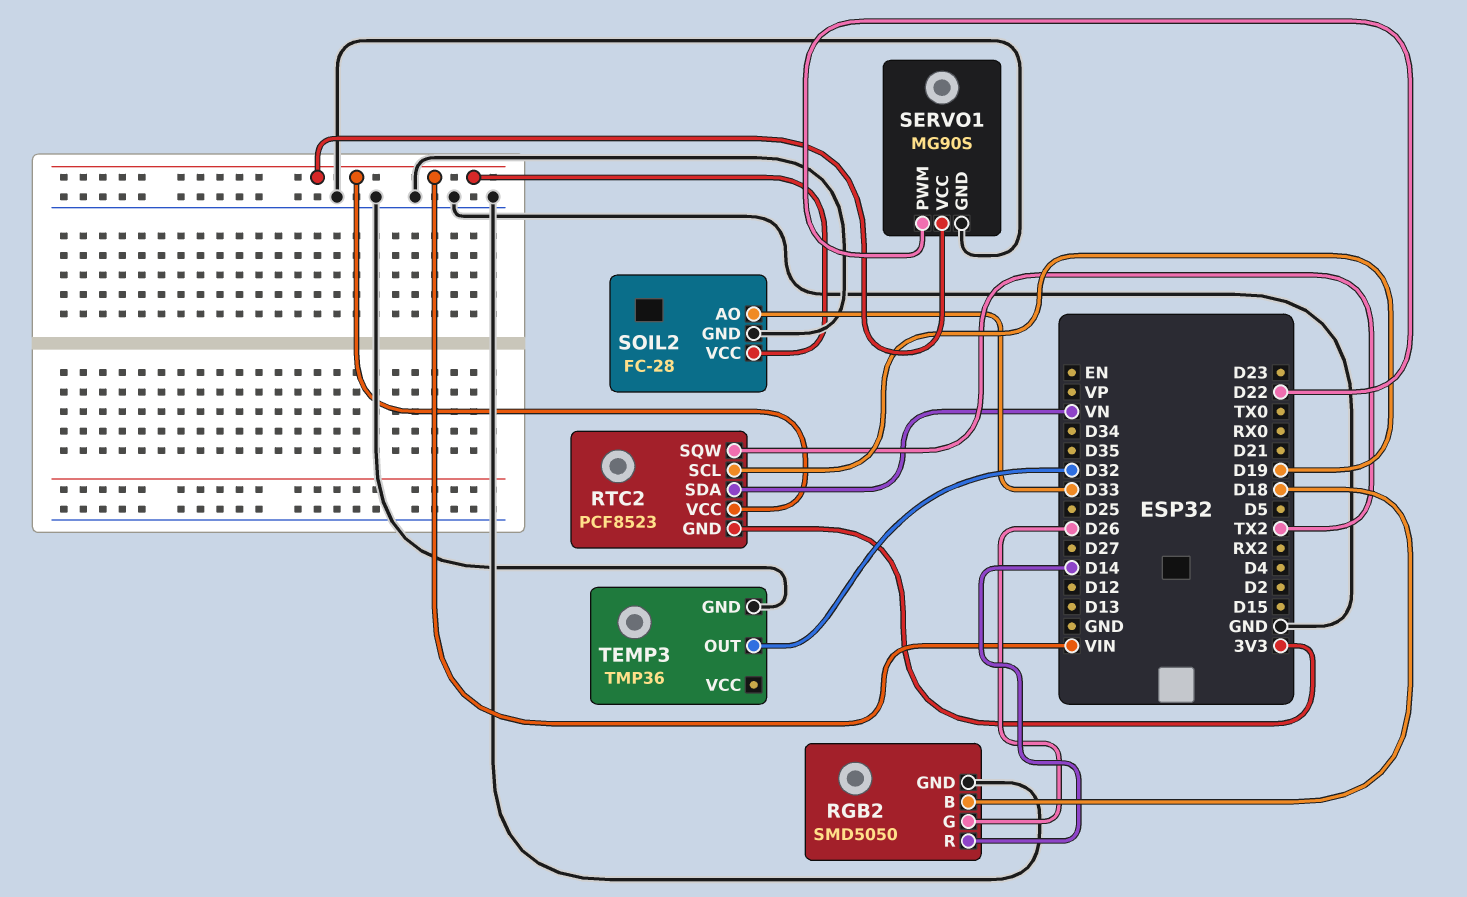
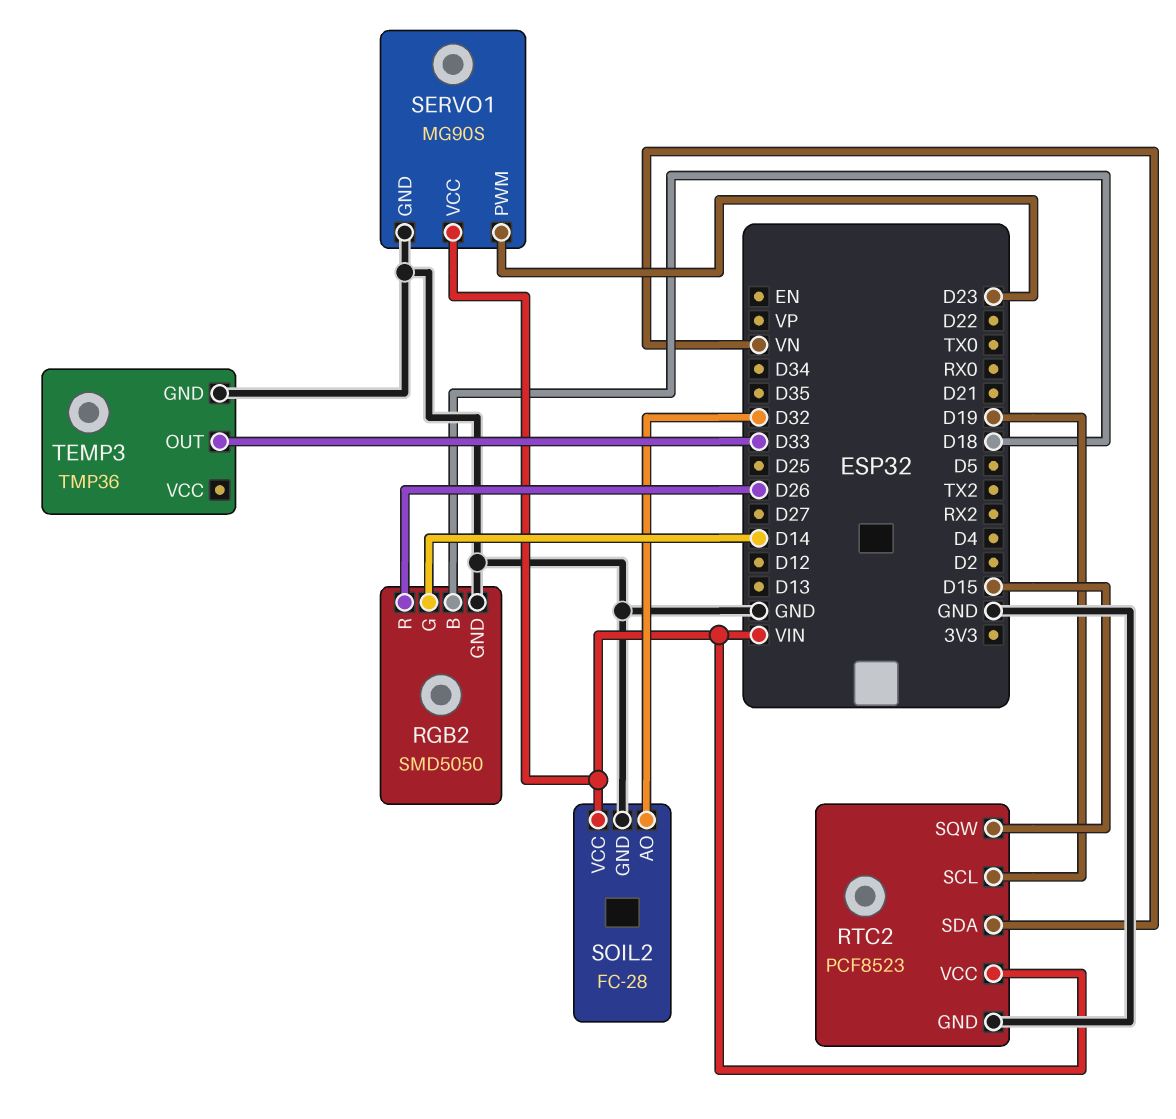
RGB2 pin G: D26 -> D14
RGB2 pin R: D14 -> D26
RTC2 pin GND: 3V3 -> GND
RTC2 pin SQW: TX2 -> D15
SERVO1 pin PWM: D22 -> D23
SOIL2 pin AO: D33 -> D32
TEMP3 pin OUT: D32 -> D33

